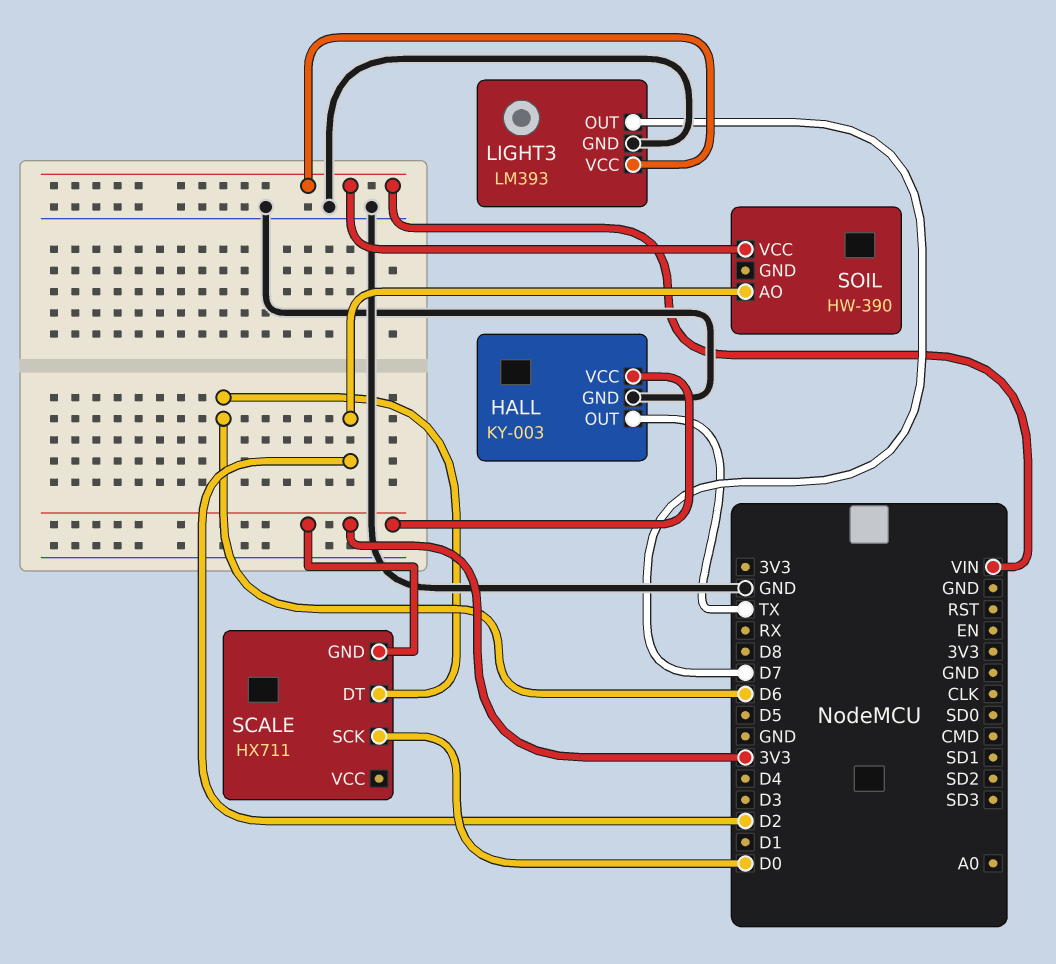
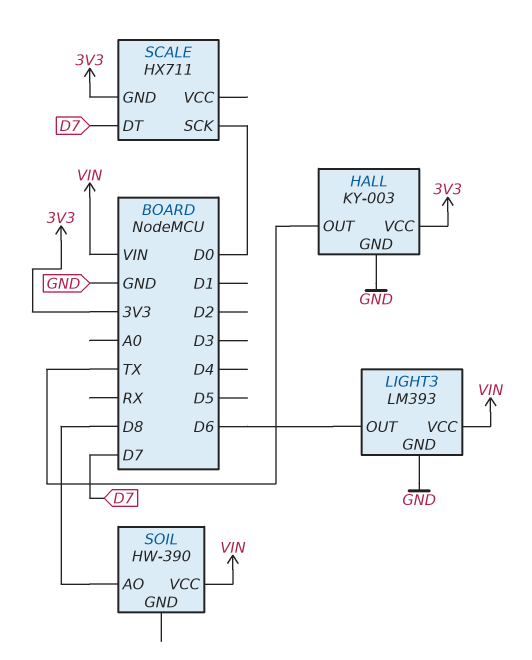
LIGHT3 pin OUT: D7 -> D6
SCALE pin DT: D6 -> D7
SOIL pin AO: D2 -> D8

